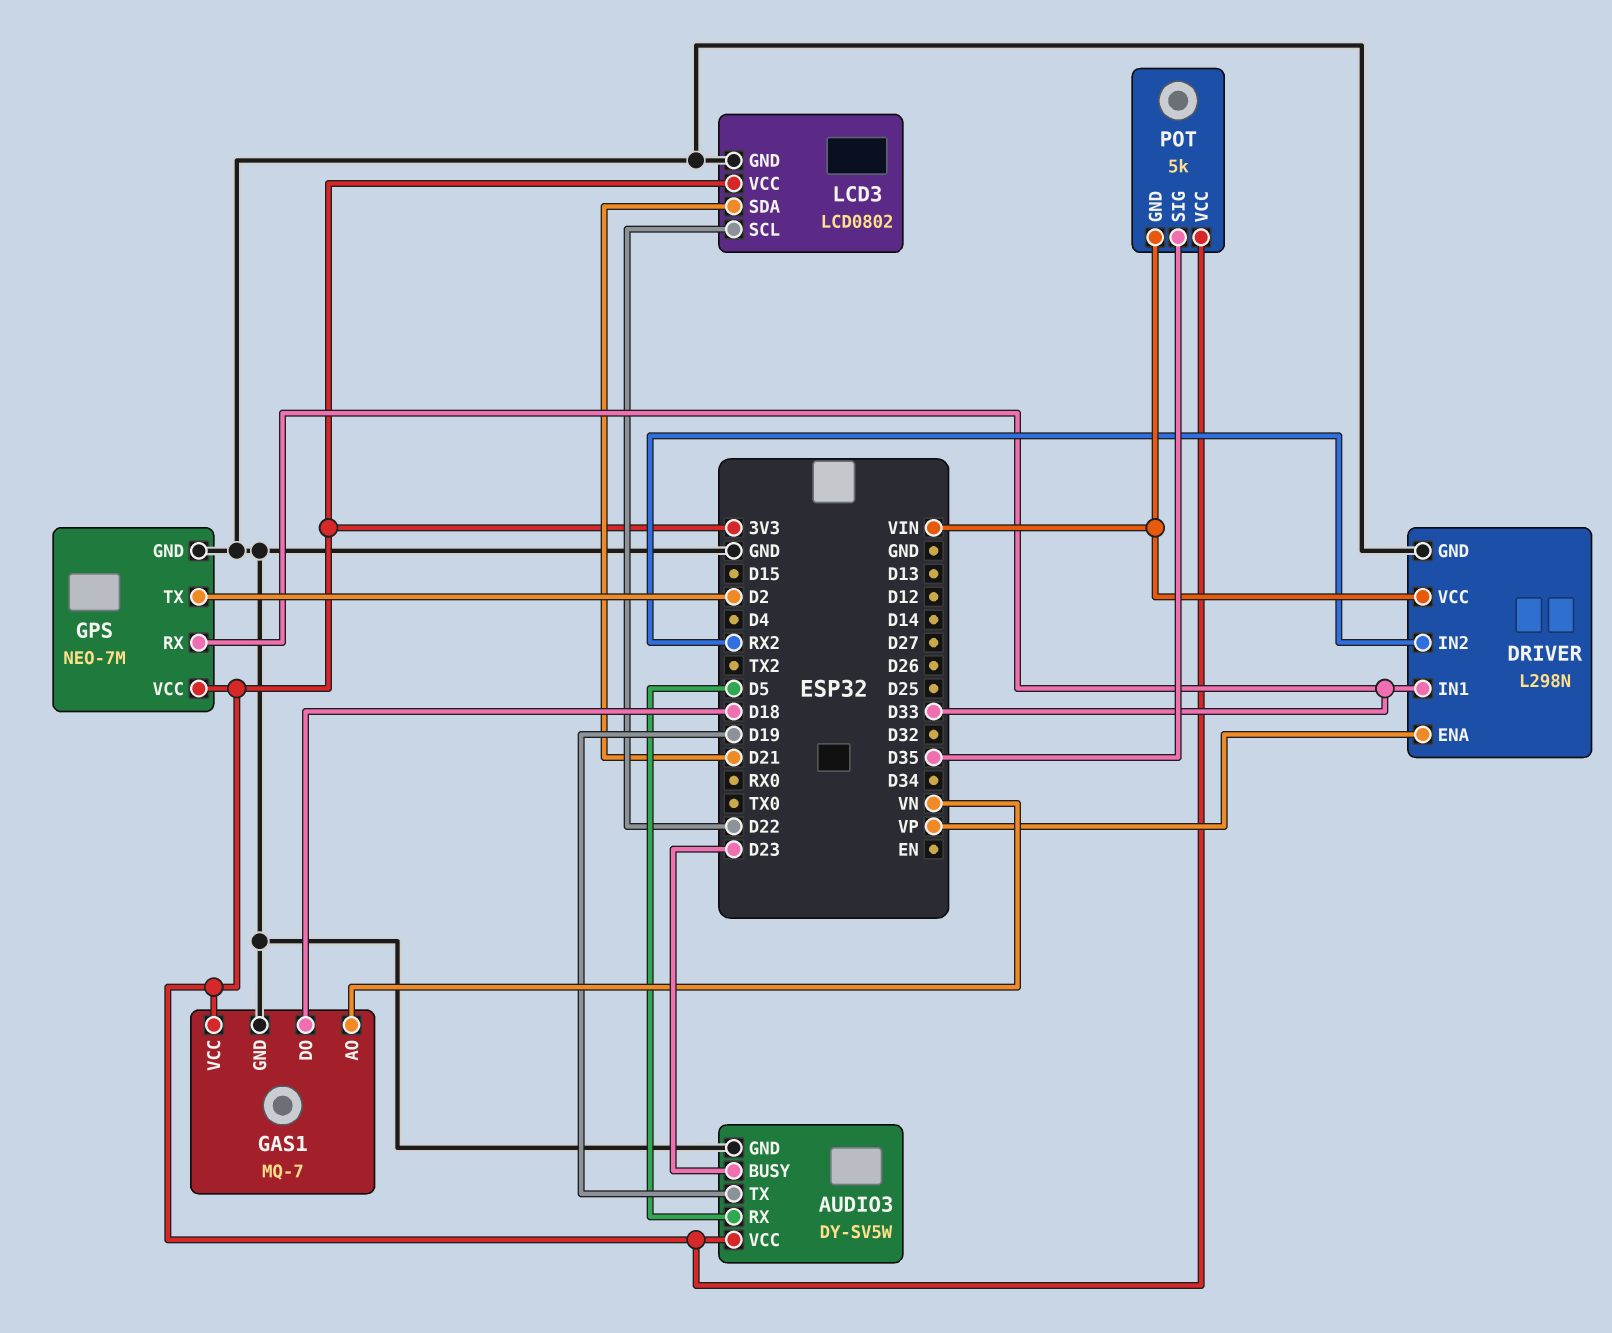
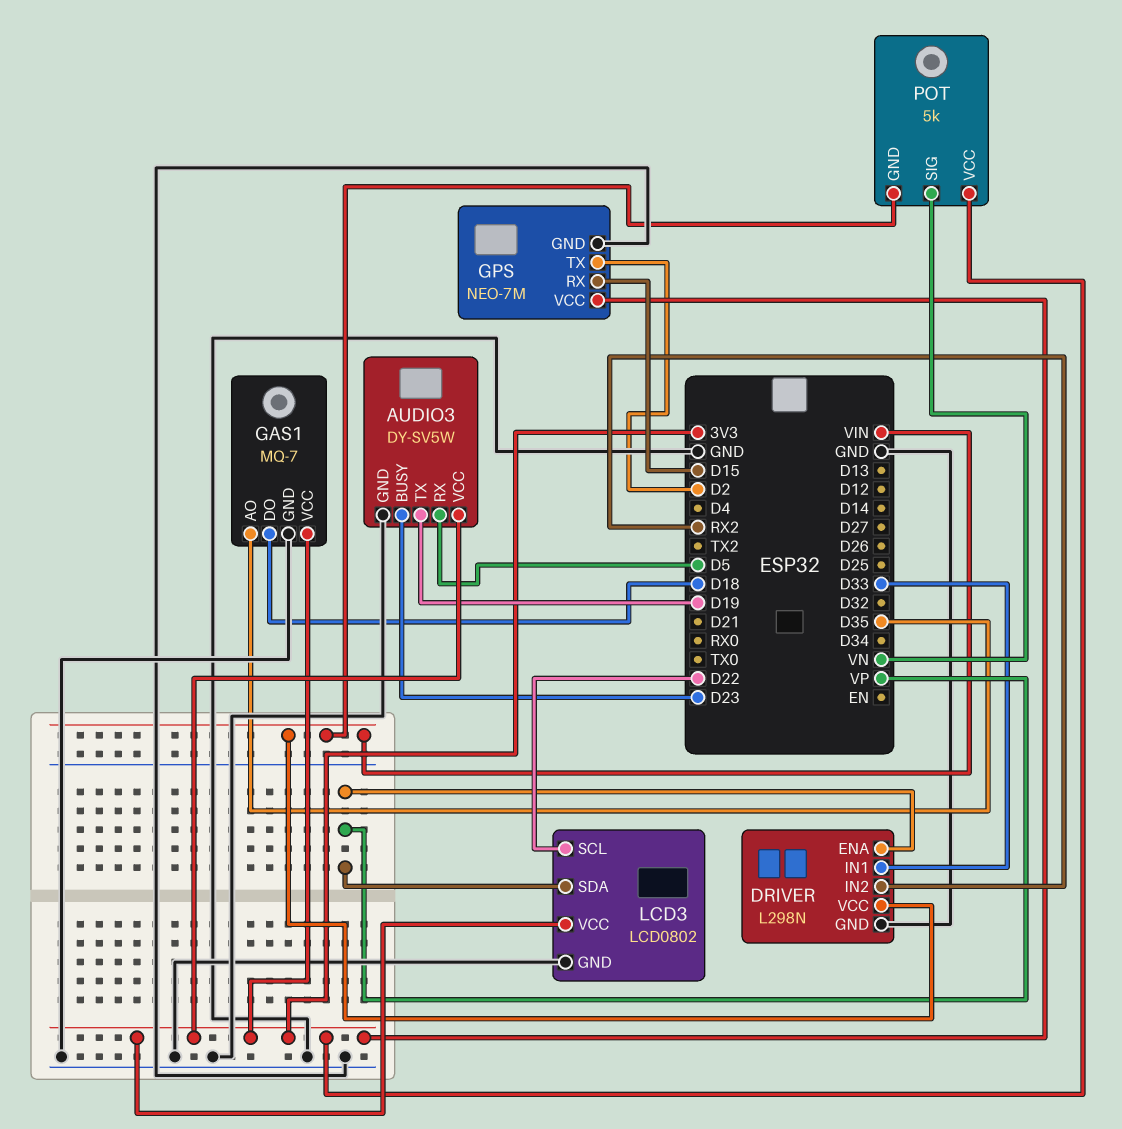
GAS1 pin AO: VN -> D35
GPS pin RX: D33 -> D15
LCD3 pin SDA: D21 -> VP
POT pin SIG: D35 -> VN

